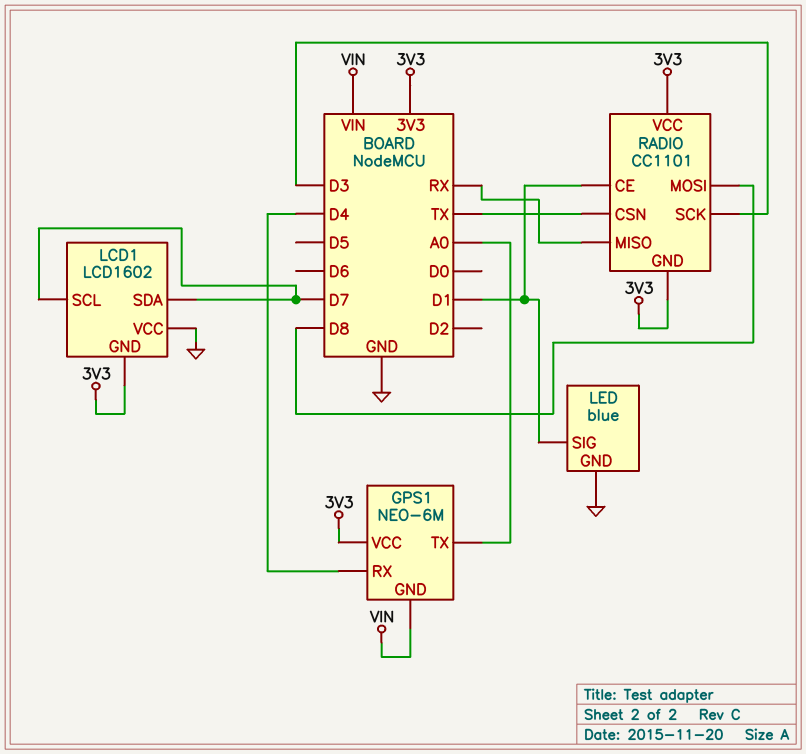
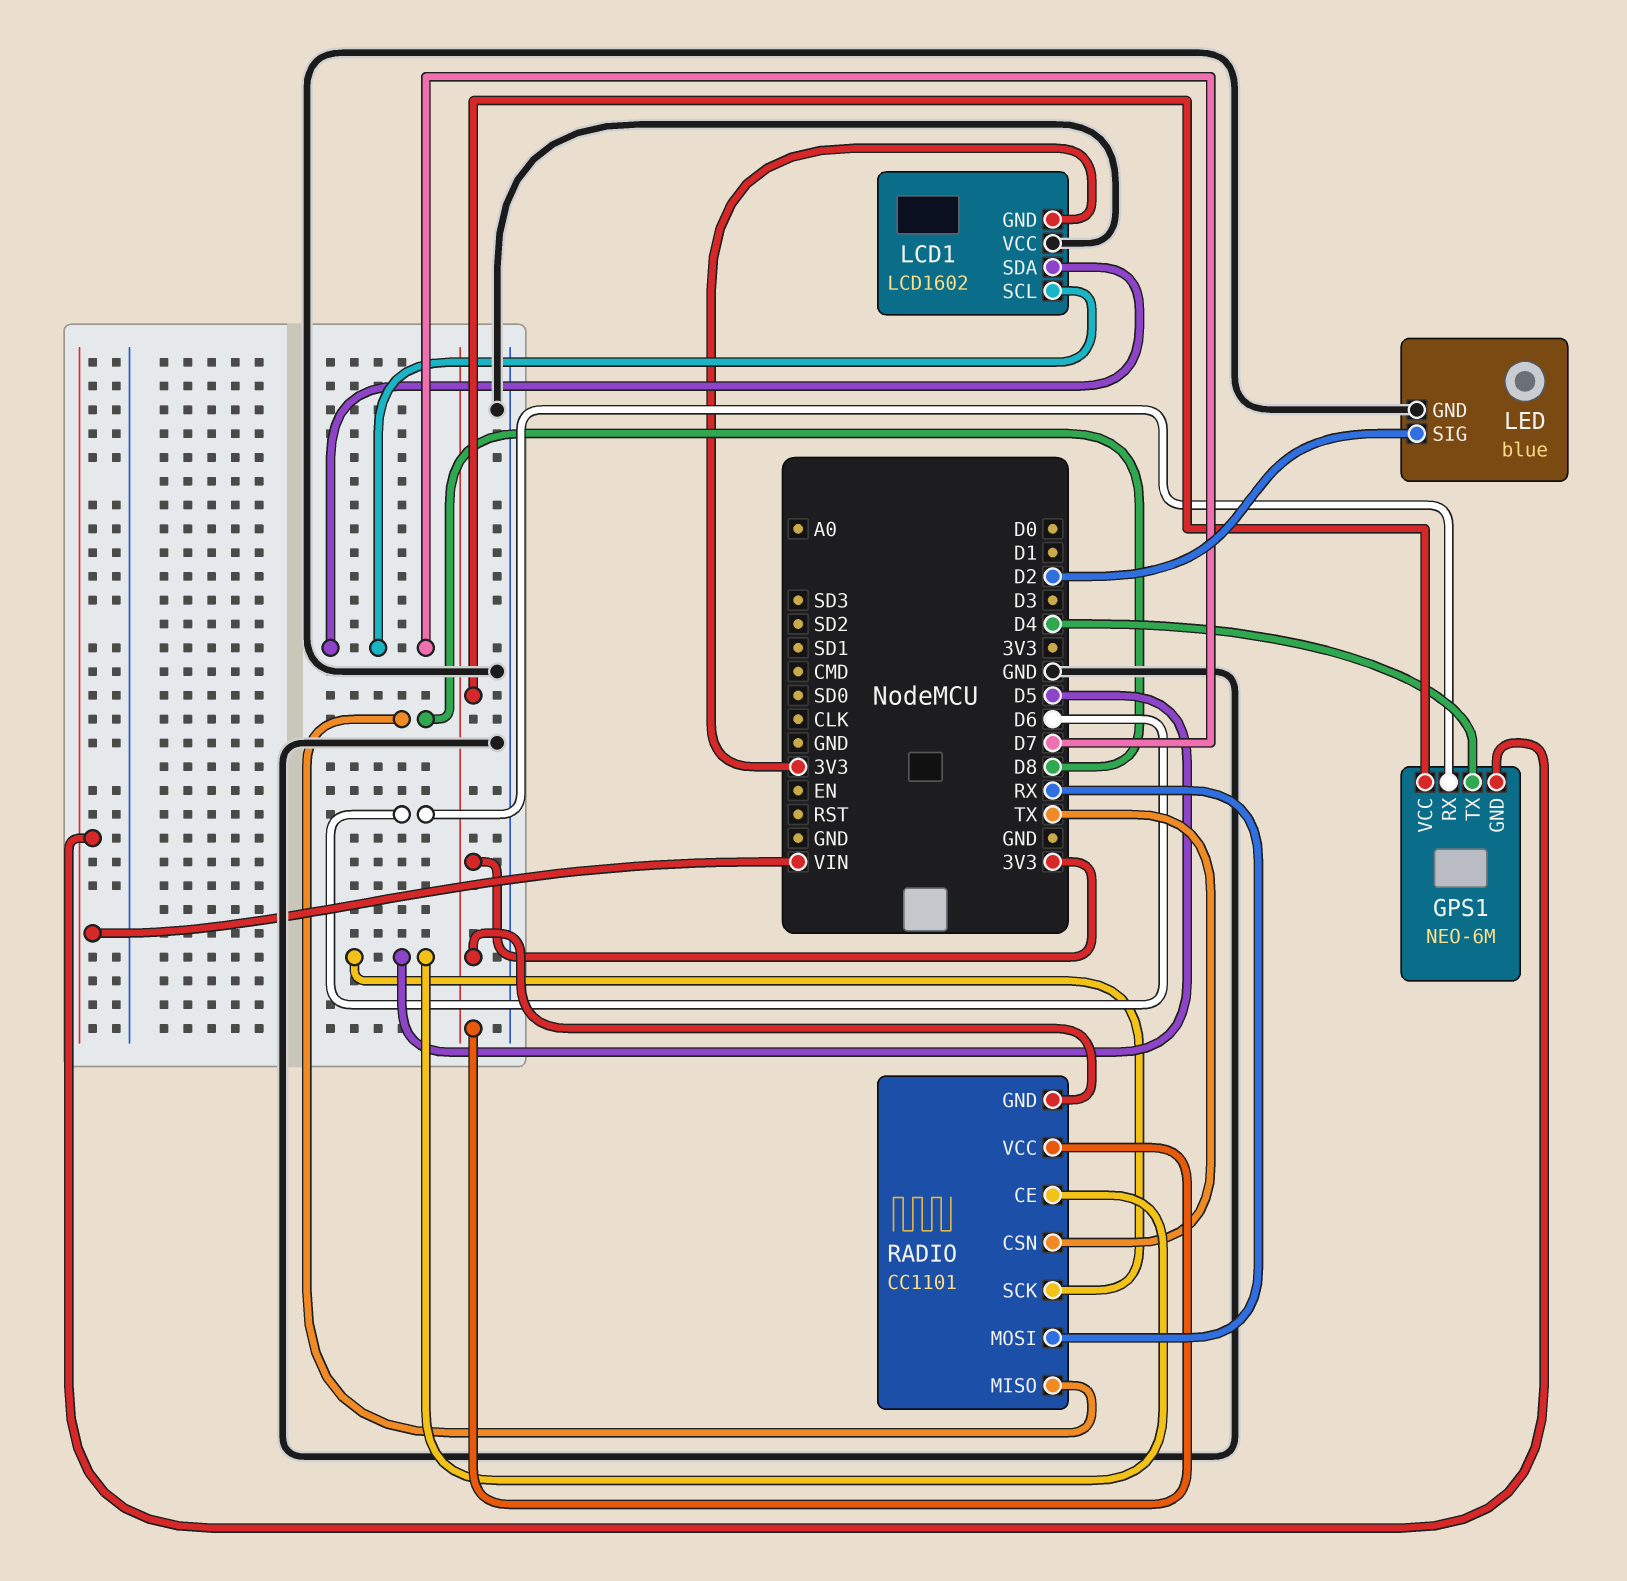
GPS1 pin RX: D4 -> D6
GPS1 pin TX: A0 -> D4
LED pin SIG: D1 -> D2
RADIO pin CE: D1 -> D5
RADIO pin MISO: RX -> D8
RADIO pin MOSI: D8 -> RX
RADIO pin SCK: D3 -> D5

